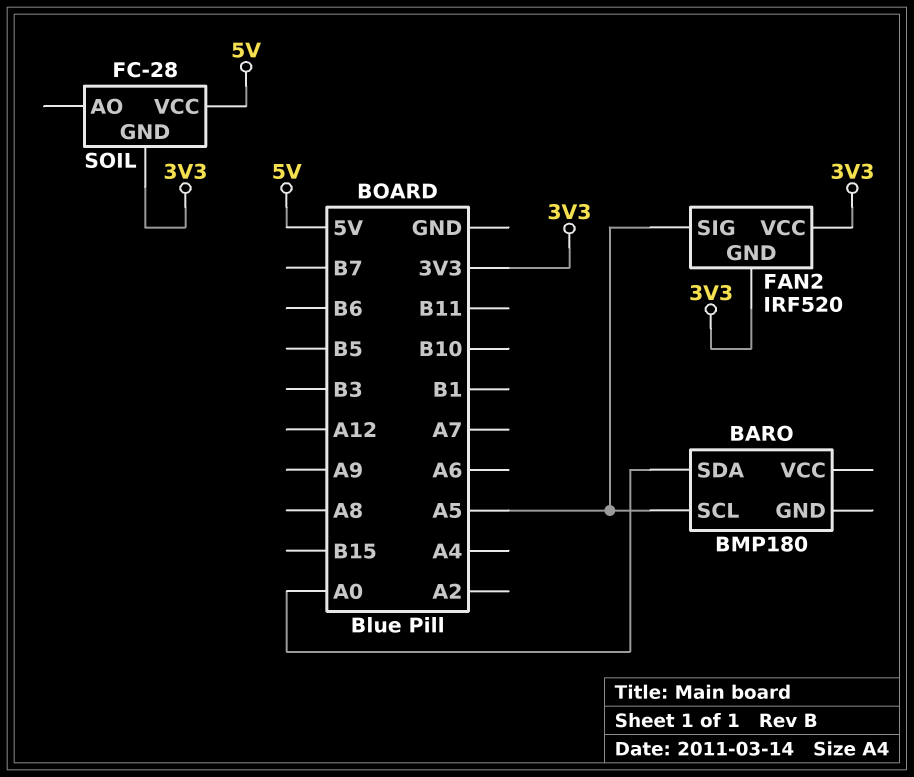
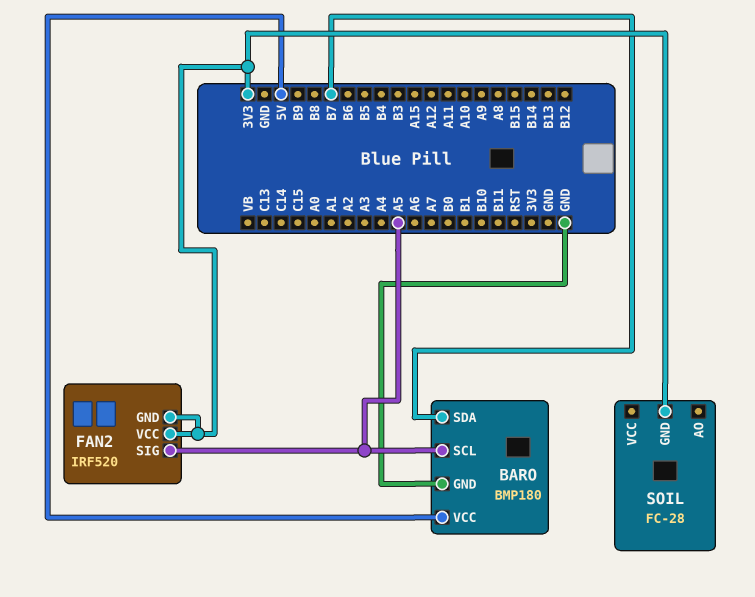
BARO pin GND: none -> GND
BARO pin SDA: A0 -> B7
BARO pin VCC: none -> 5V
SOIL pin VCC: 5V -> none

